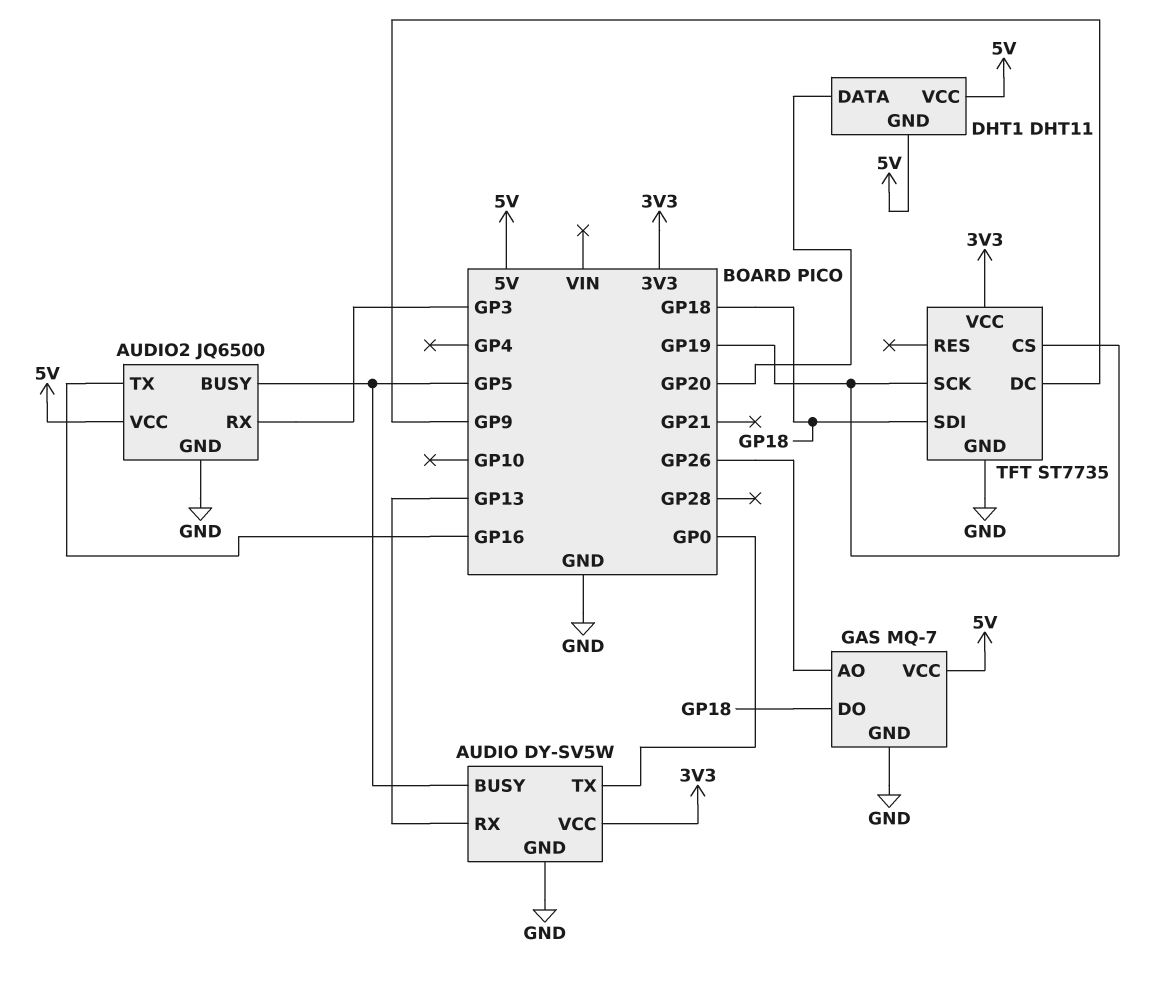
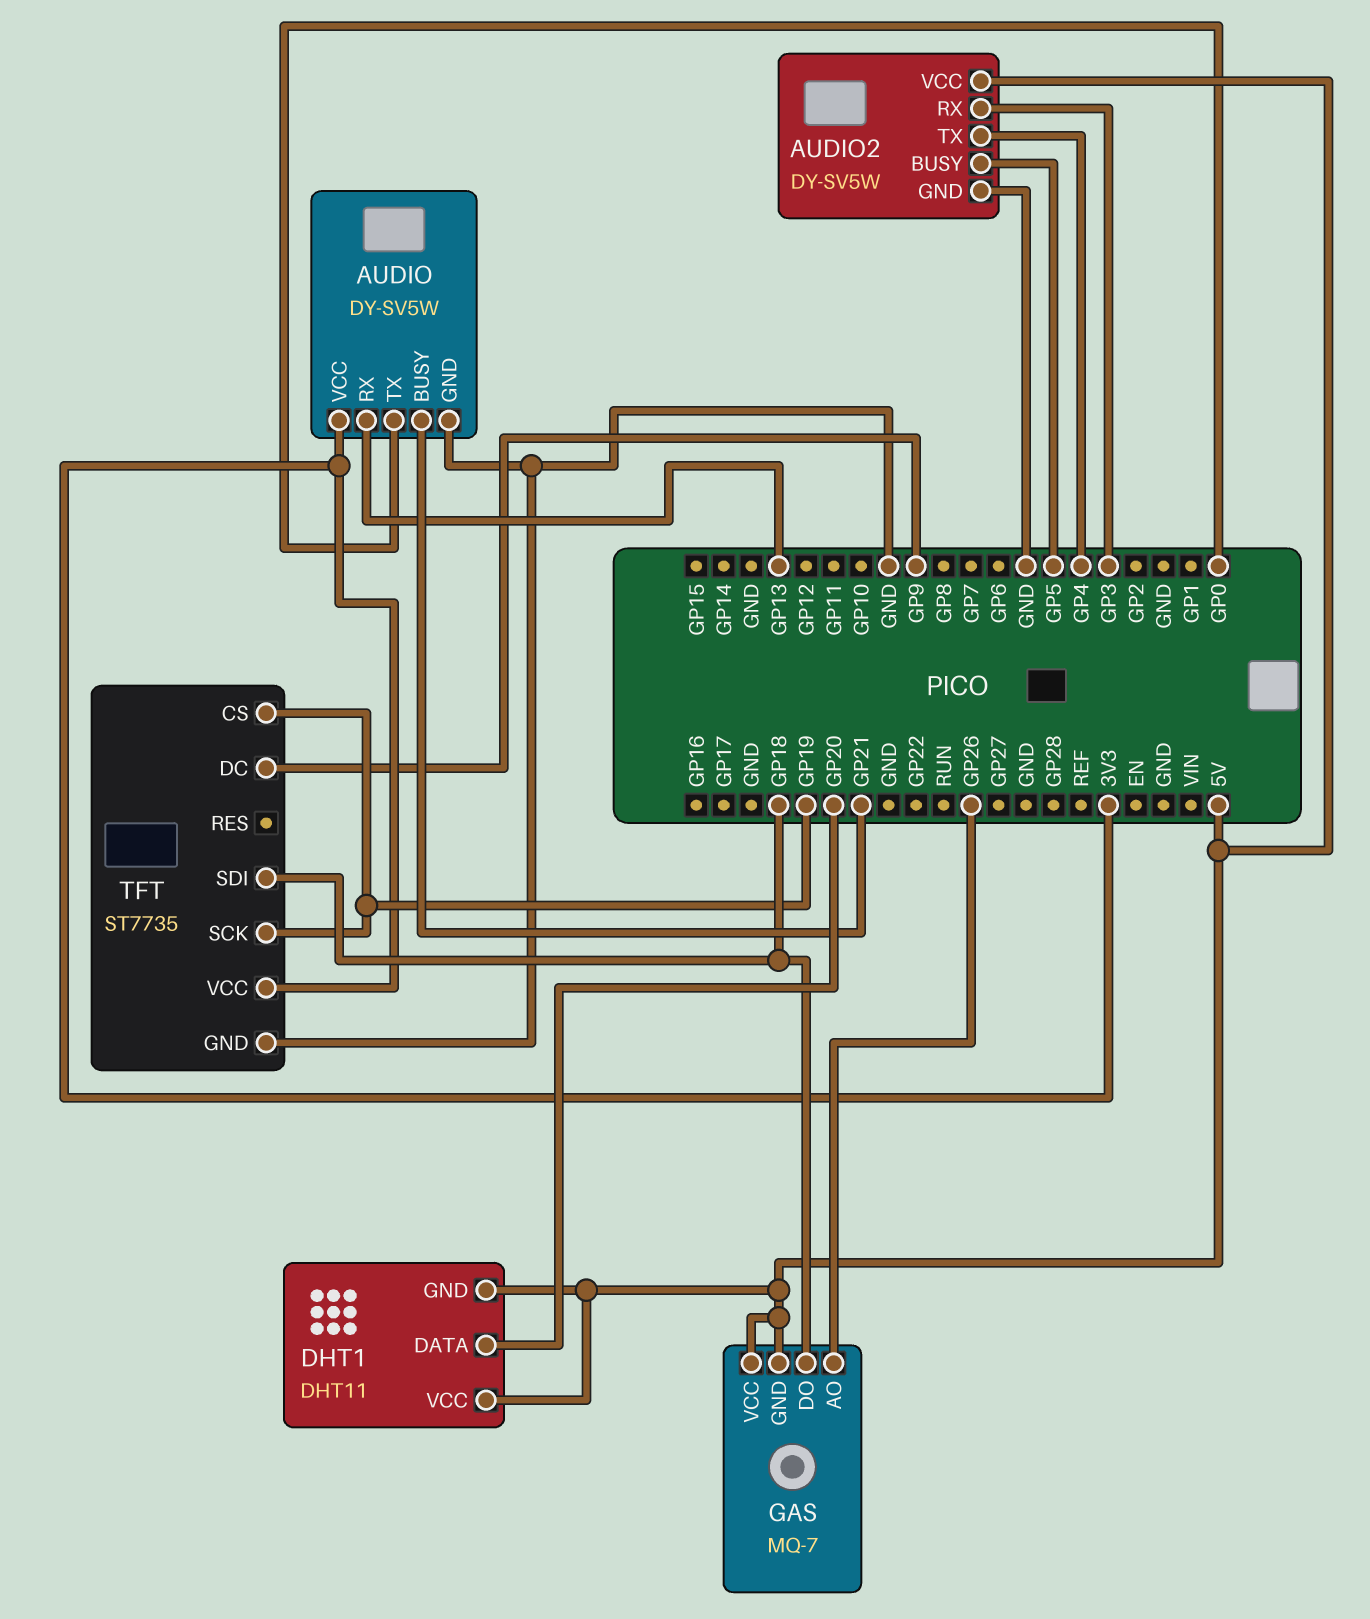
AUDIO pin BUSY: GP5 -> GP21
AUDIO2: JQ6500 -> DY-SV5W
AUDIO2 pin TX: GP16 -> GP4
GAS pin GND: GND -> 5V

